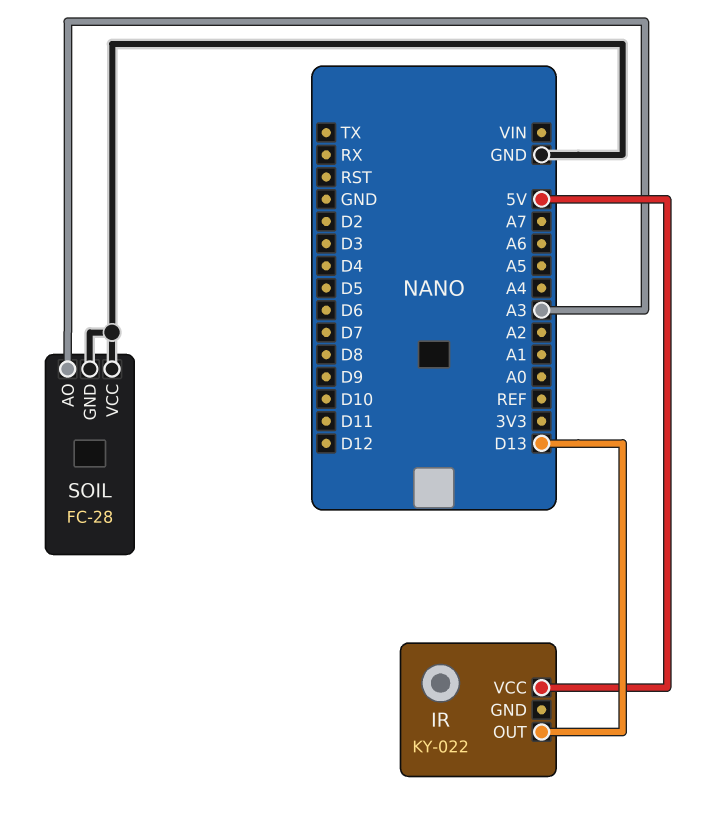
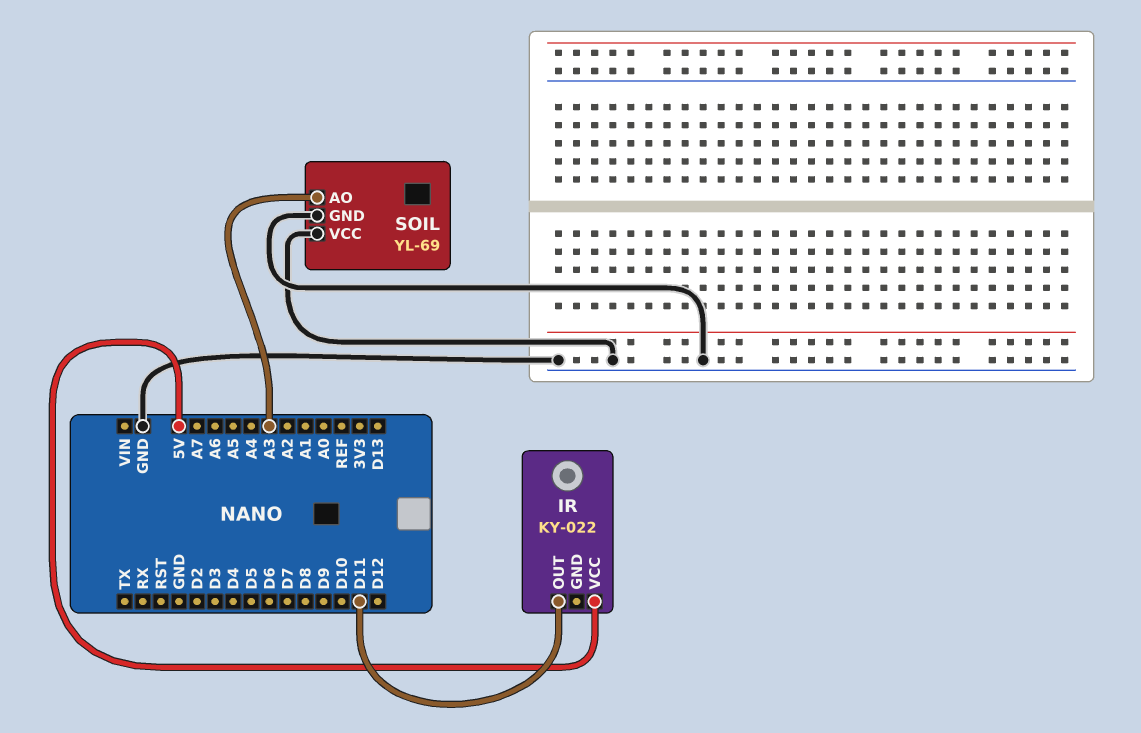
IR pin OUT: D13 -> D11
SOIL: FC-28 -> YL-69

